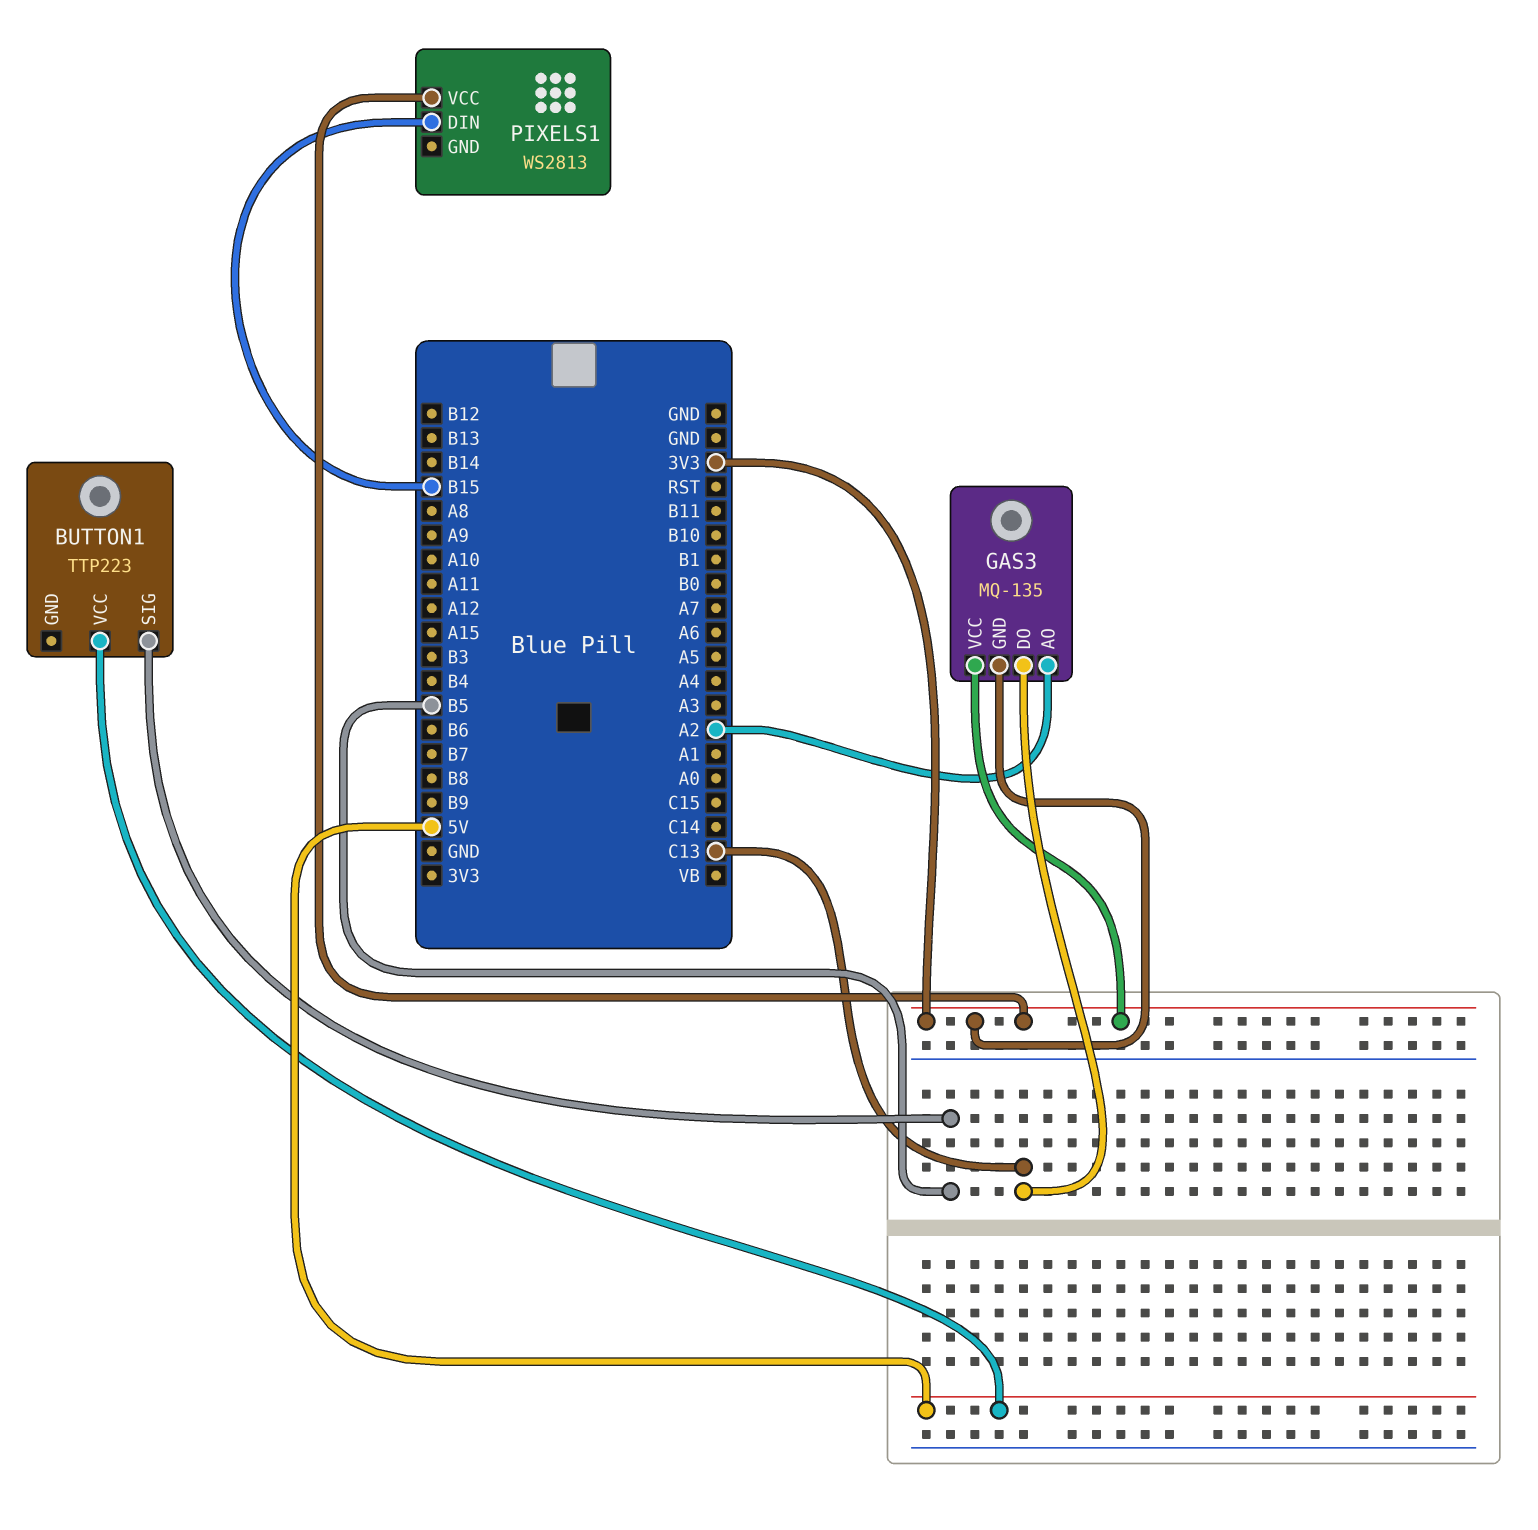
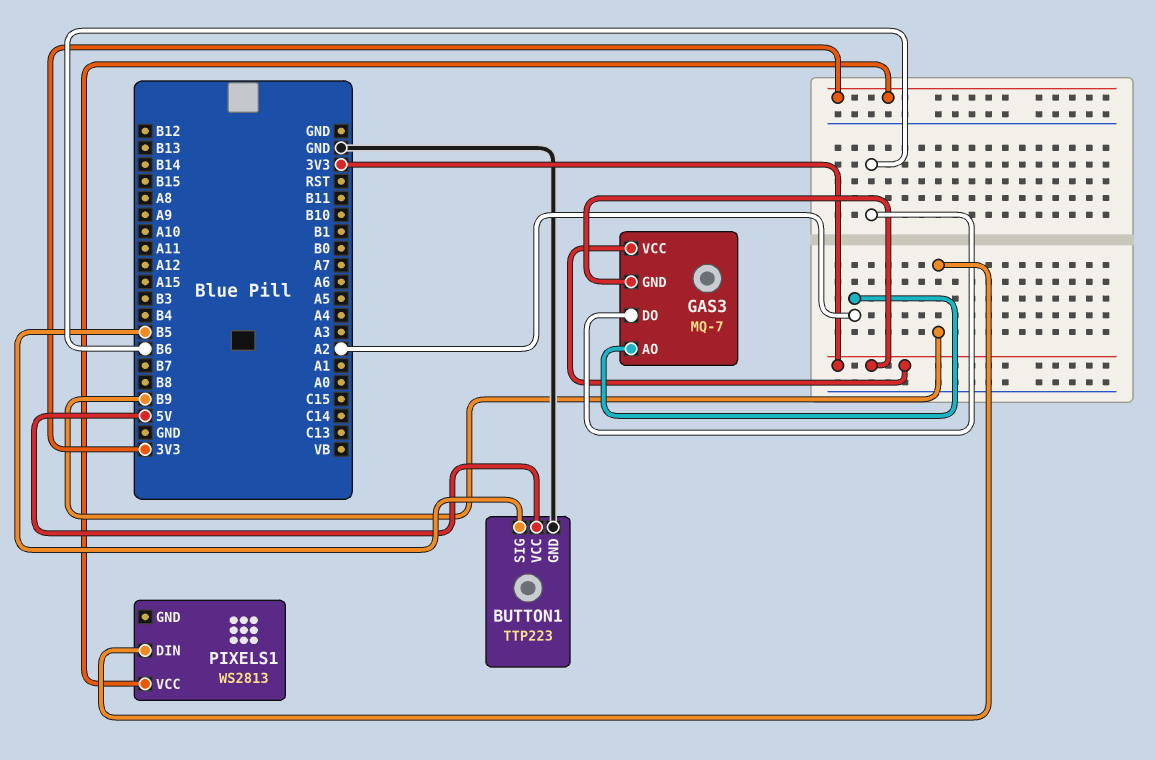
BUTTON1 pin GND: none -> GND
GAS3: MQ-135 -> MQ-7
GAS3 pin DO: C13 -> B6
PIXELS1 pin DIN: B15 -> B9

